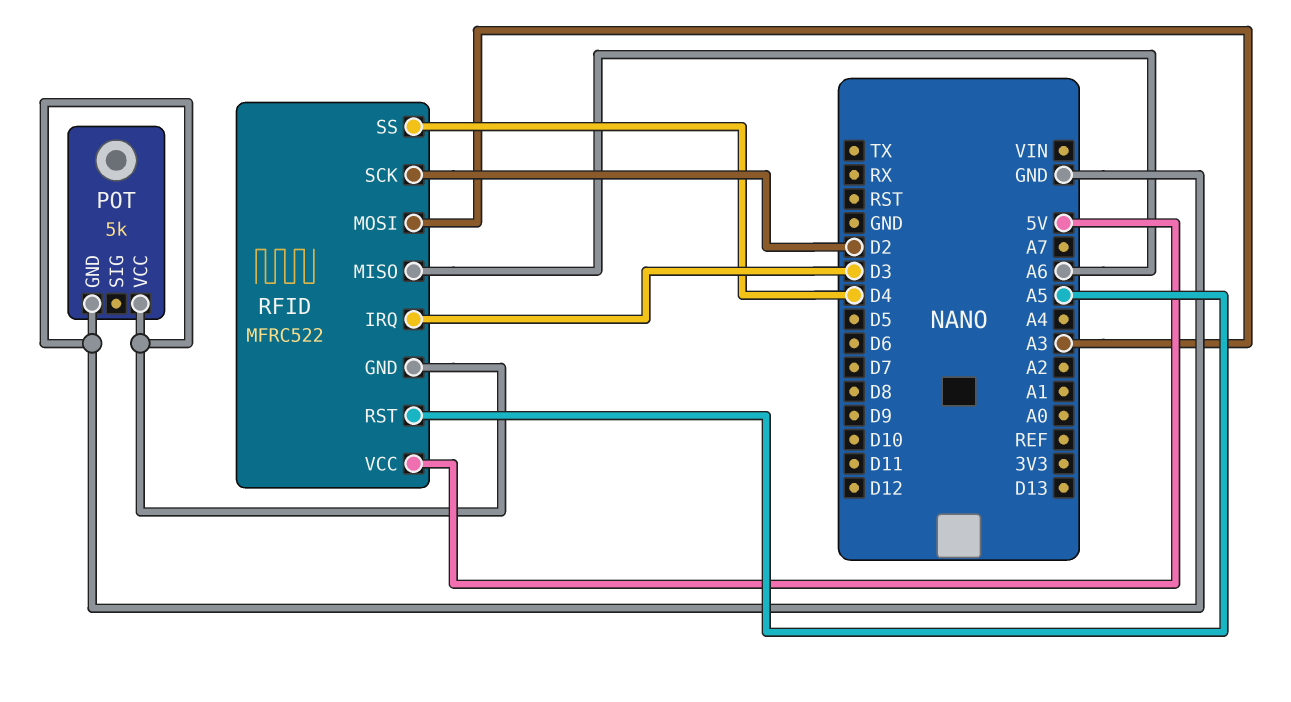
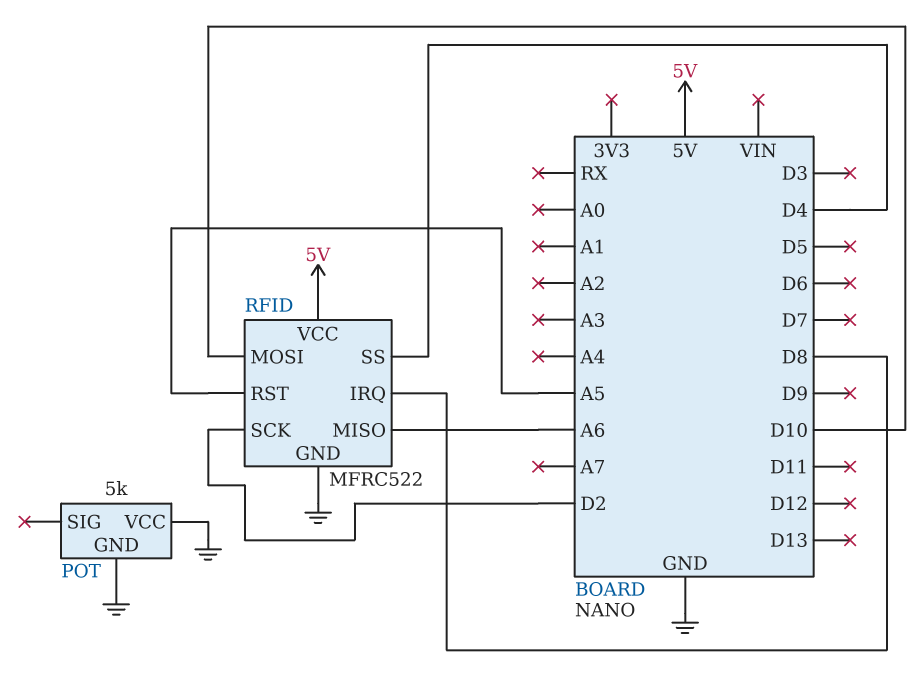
RFID pin IRQ: D3 -> D8
RFID pin MOSI: A3 -> D10

